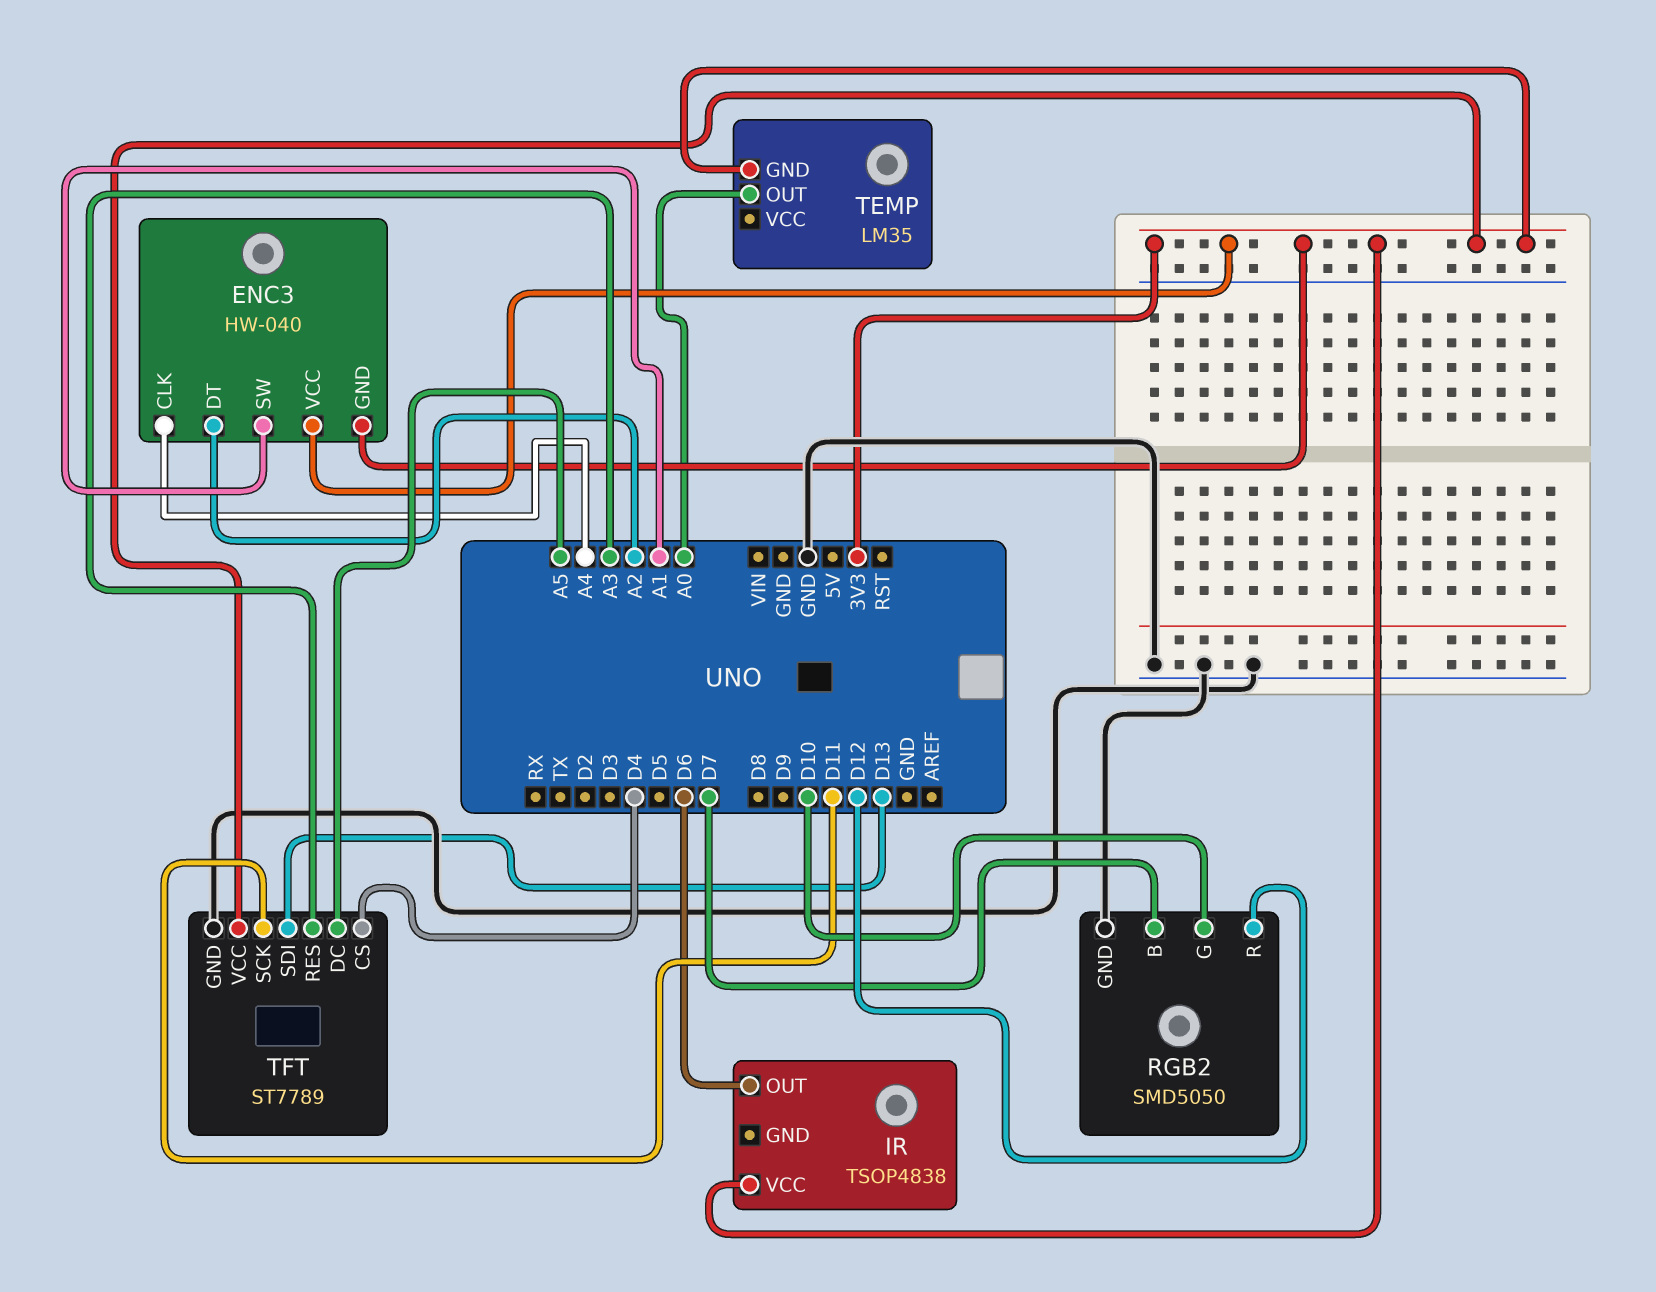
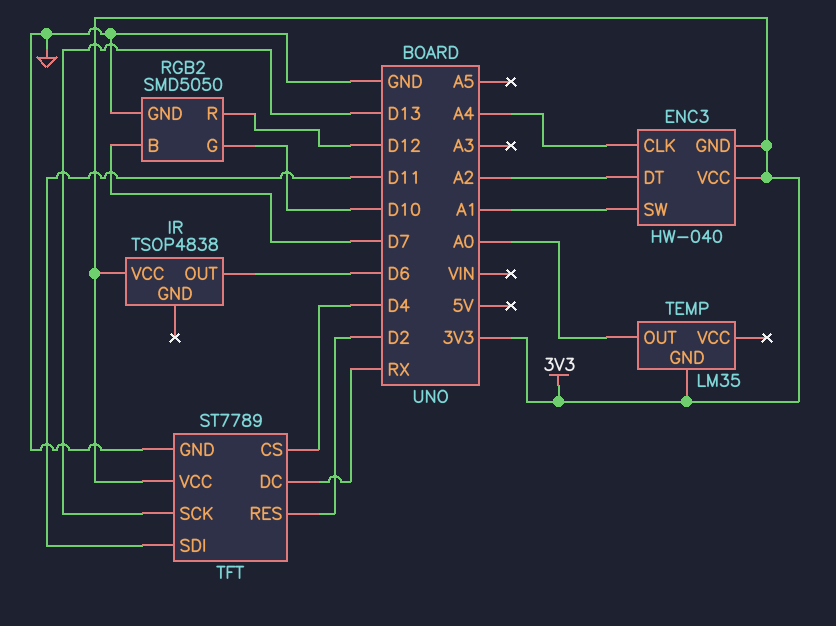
TFT pin DC: A5 -> RX
TFT pin RES: A3 -> D2
TFT pin SCK: D11 -> D13
TFT pin SDI: D13 -> D11

